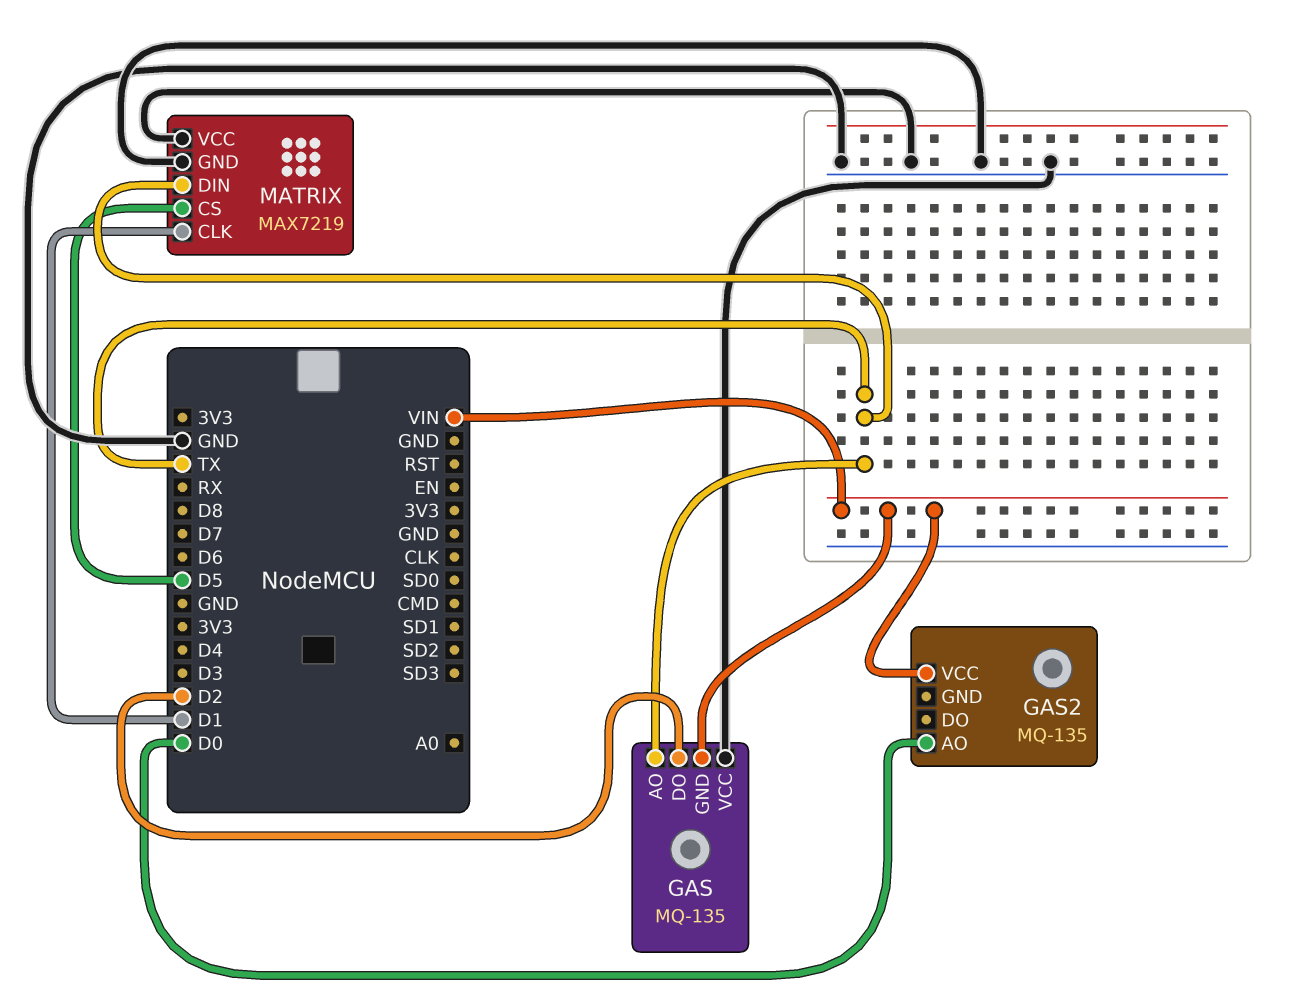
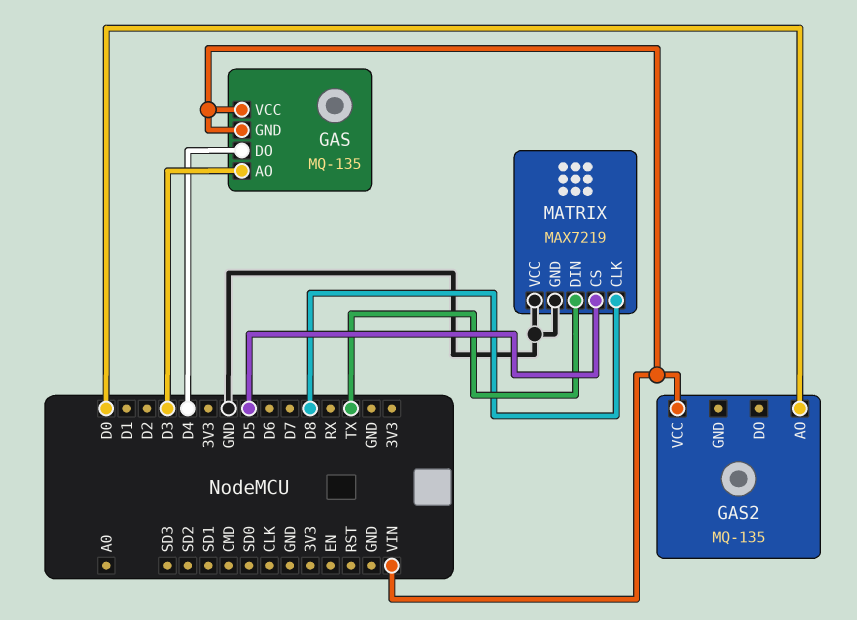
GAS pin AO: TX -> D3
GAS pin DO: D2 -> D4
GAS pin VCC: GND -> VIN
MATRIX pin CLK: D1 -> D8

